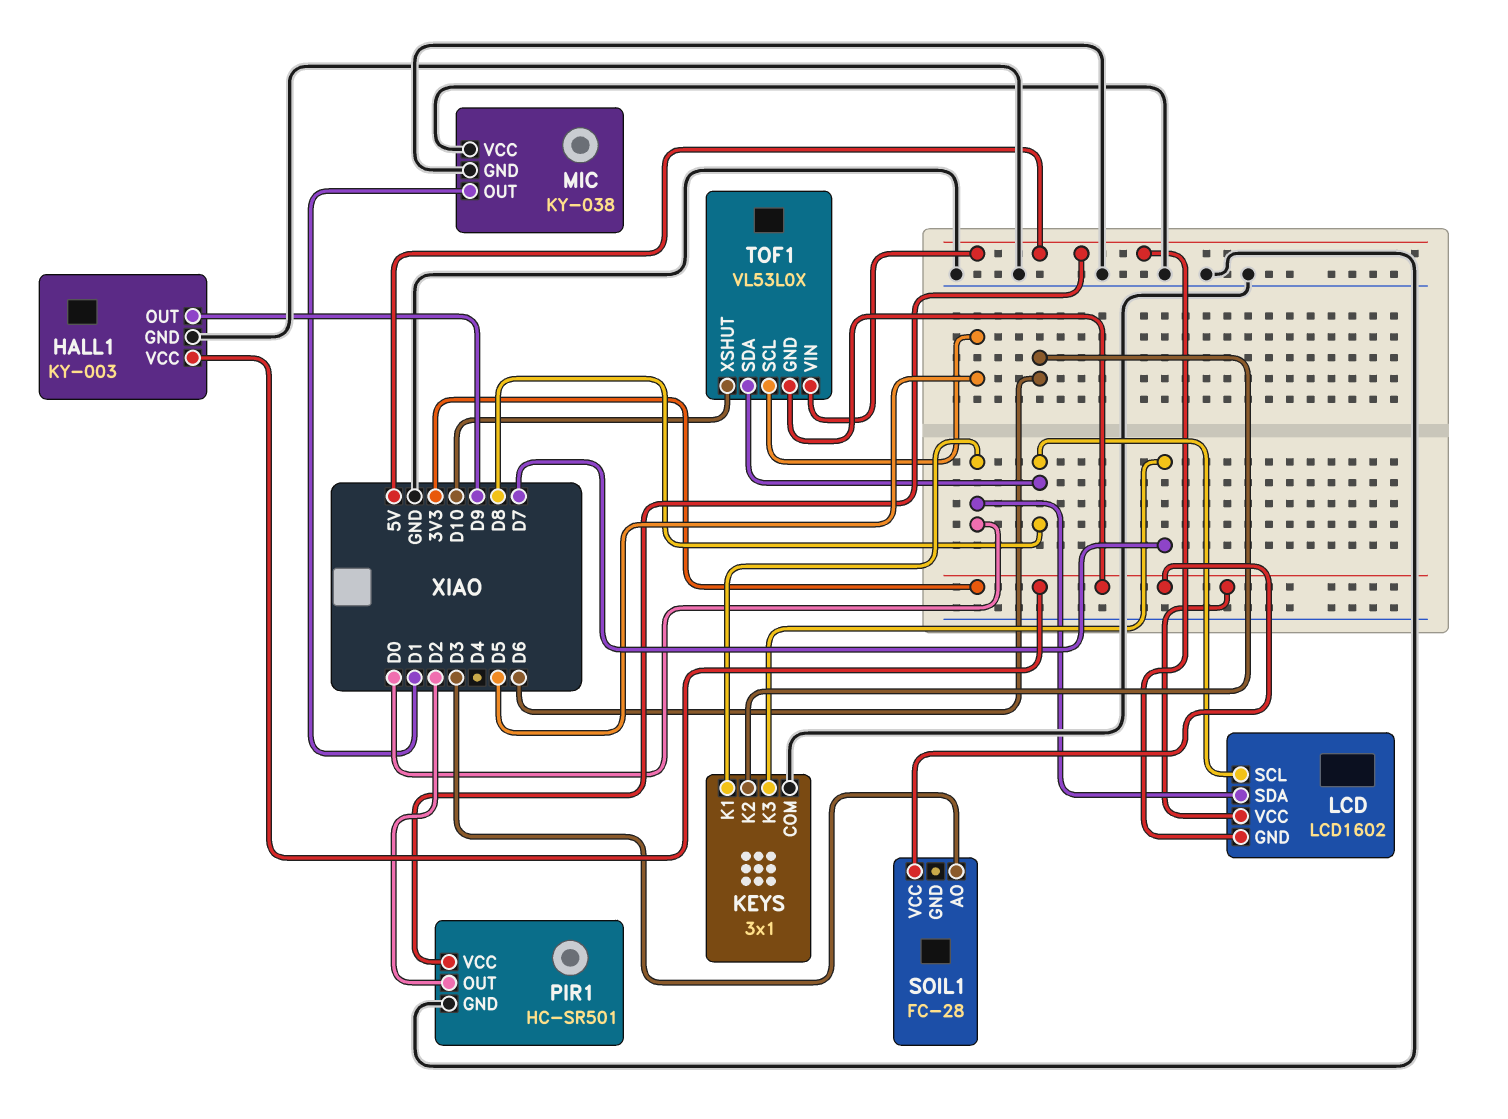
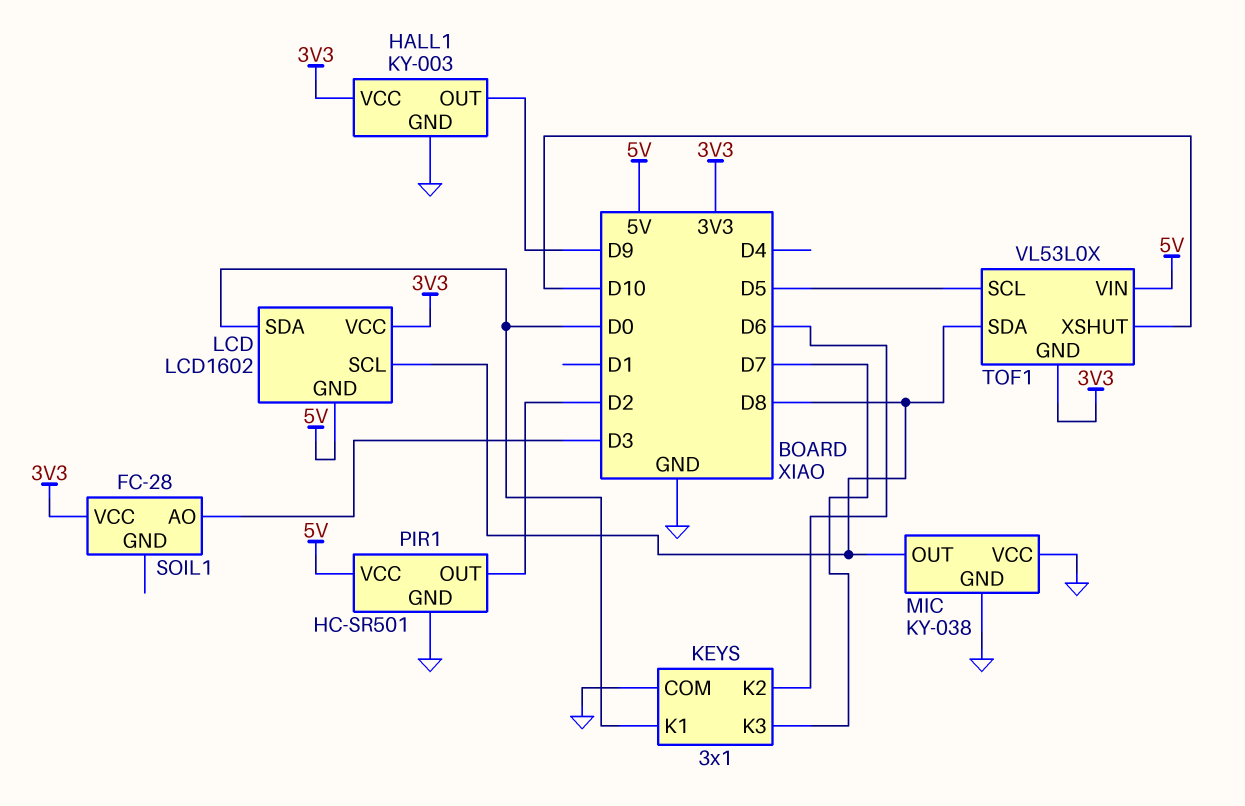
MIC pin OUT: D1 -> D8

